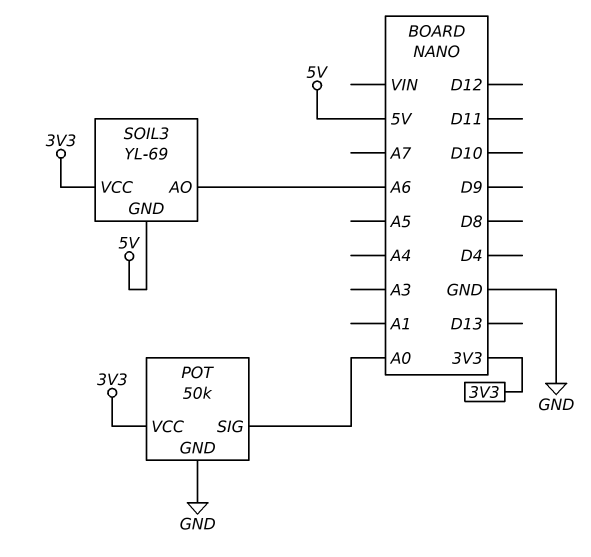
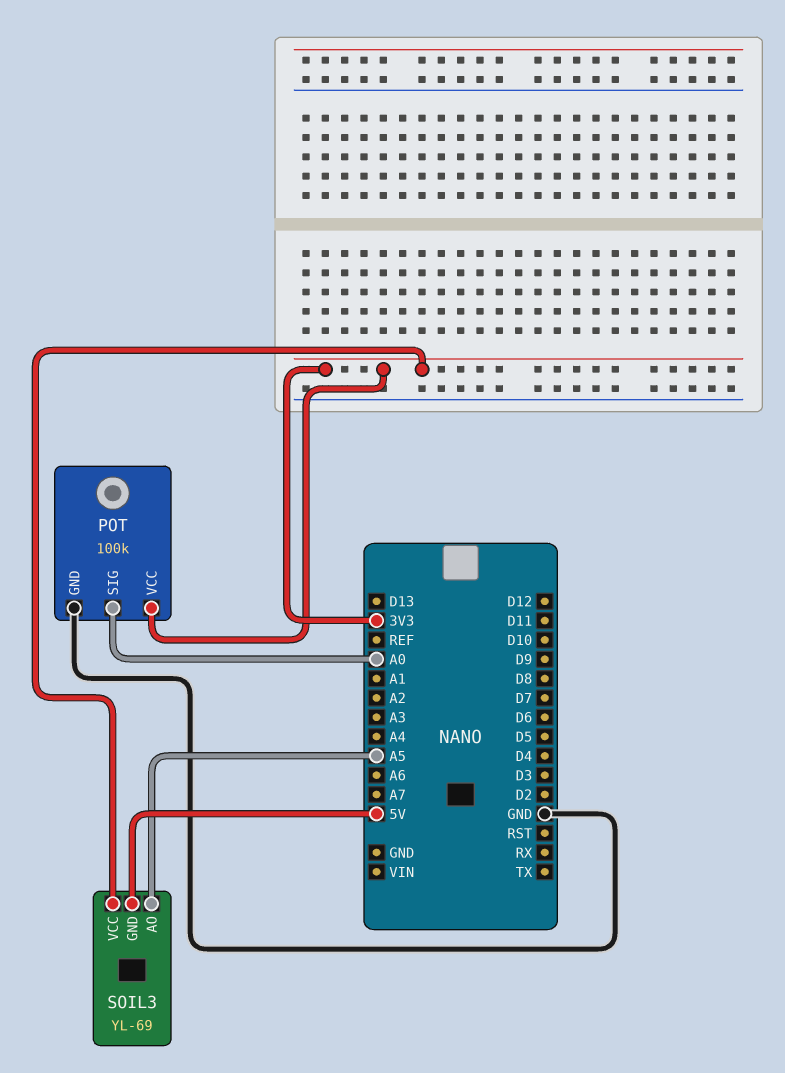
POT: 50k -> 100k
SOIL3 pin AO: A6 -> A5

